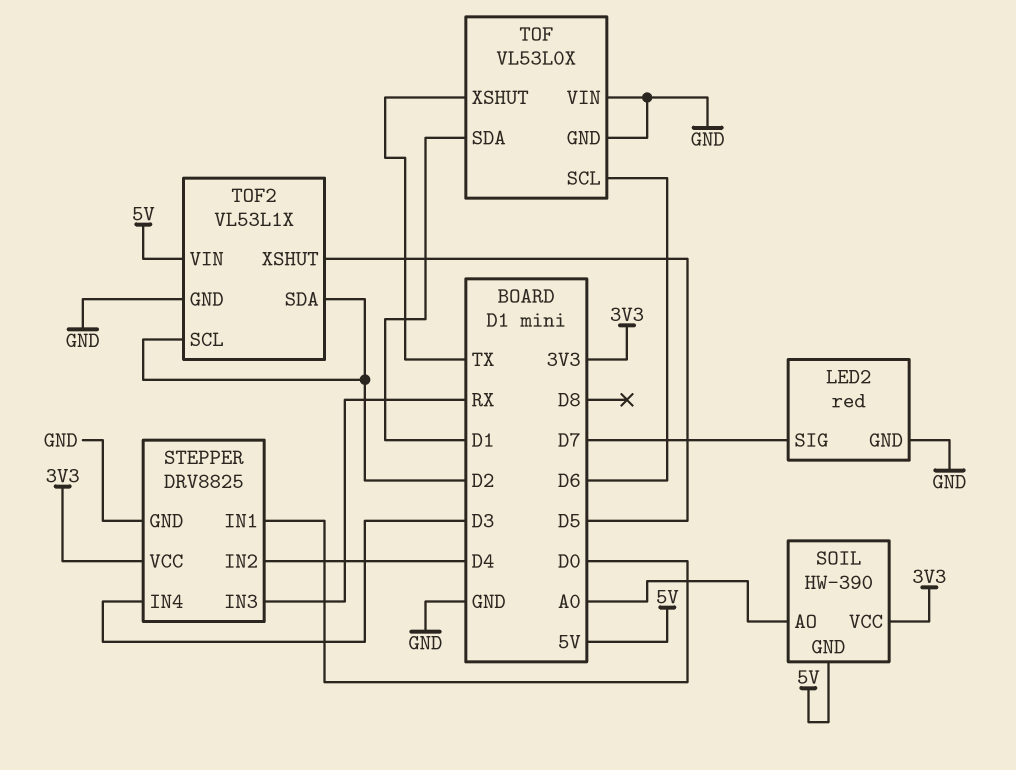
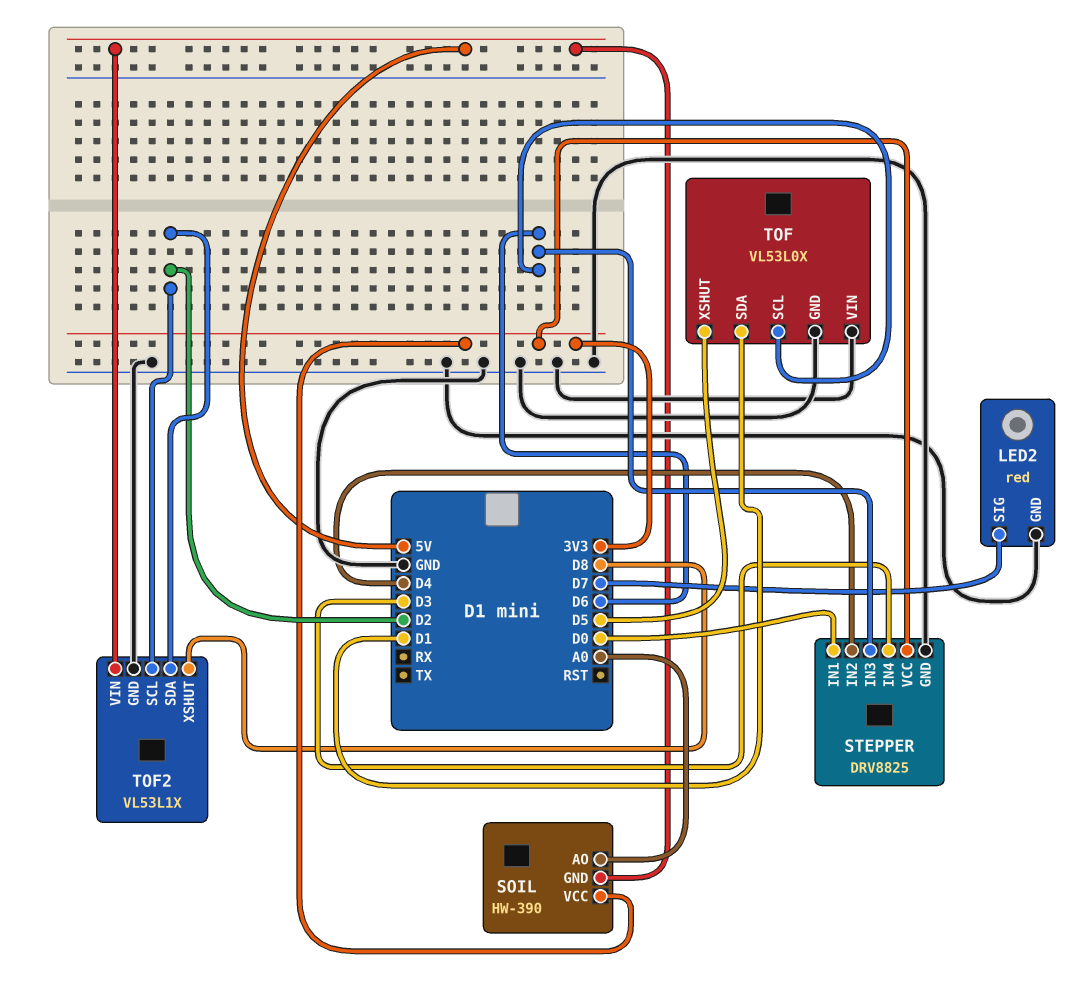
STEPPER pin IN3: RX -> D6
TOF pin XSHUT: TX -> D5
TOF2 pin XSHUT: D5 -> D8

